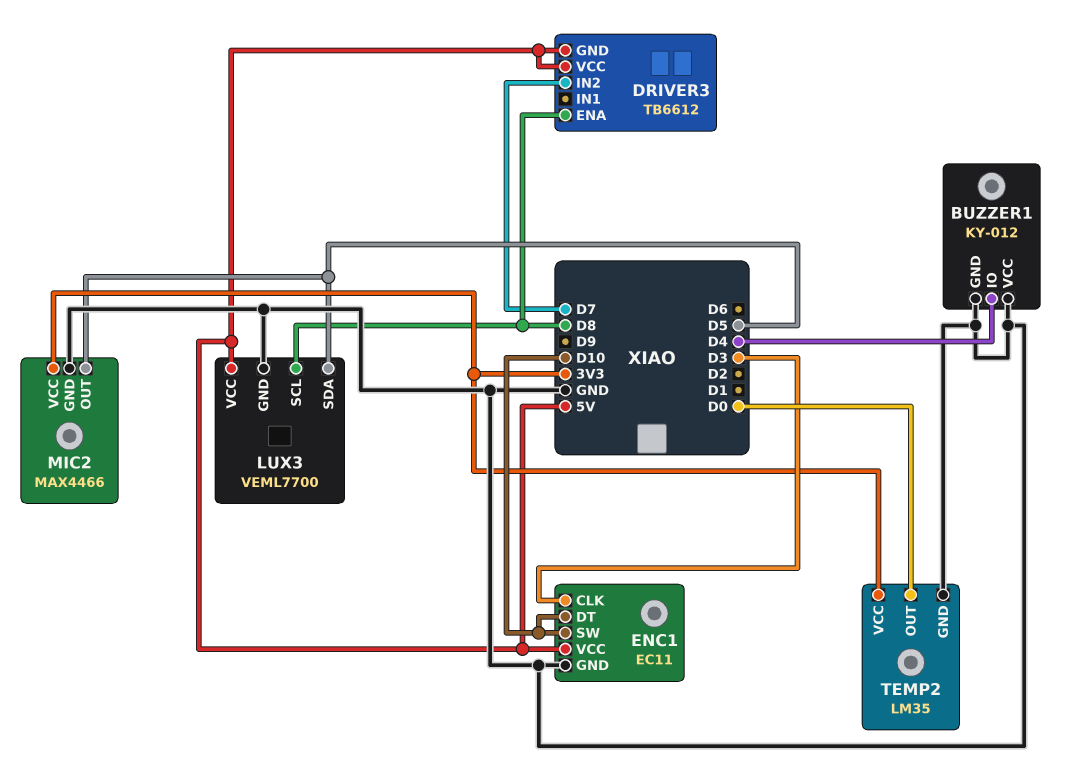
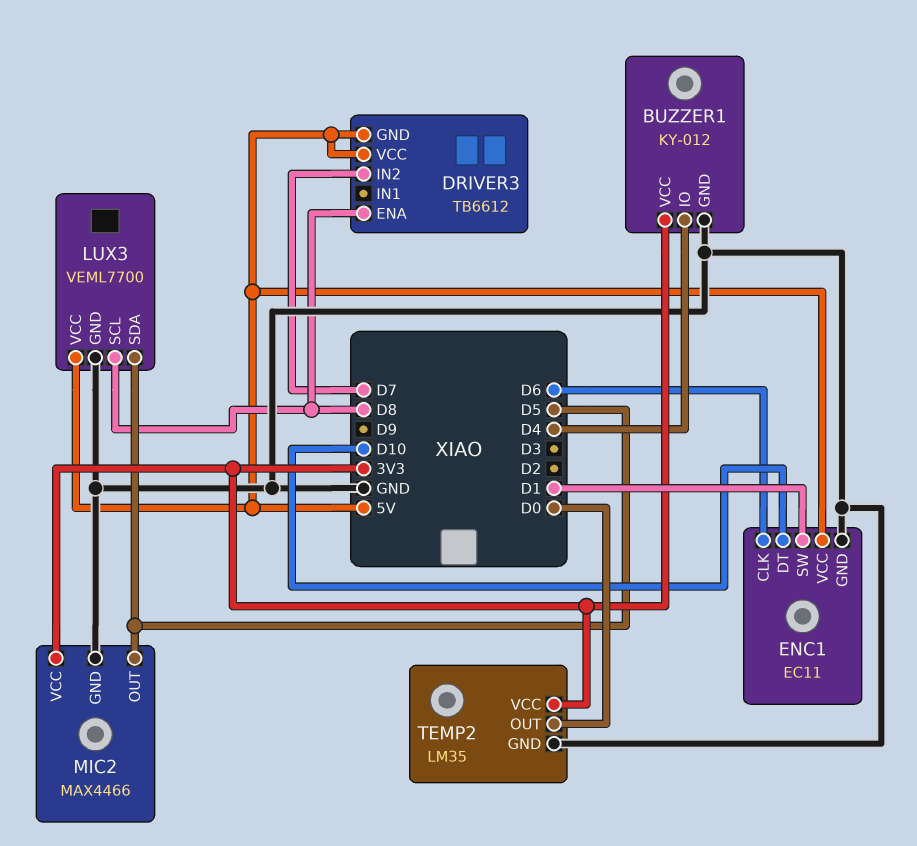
BUZZER1 pin VCC: GND -> 3V3
ENC1 pin CLK: D3 -> D6
ENC1 pin SW: D10 -> D1

